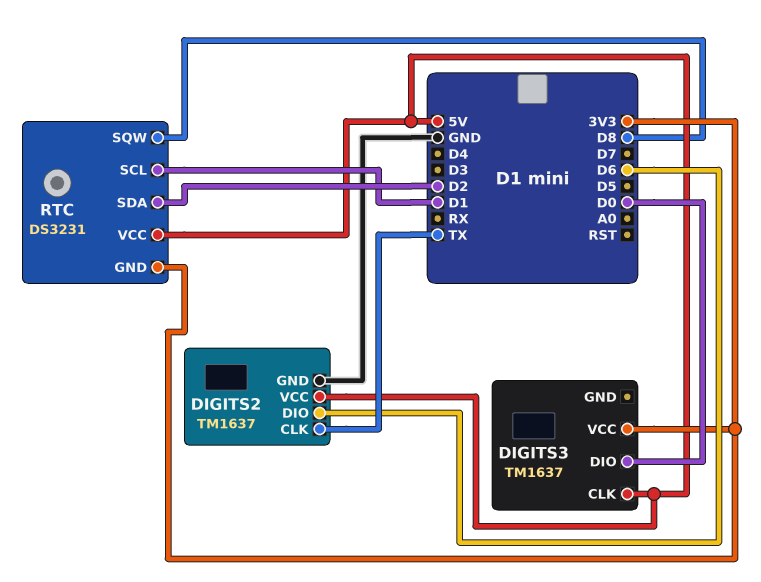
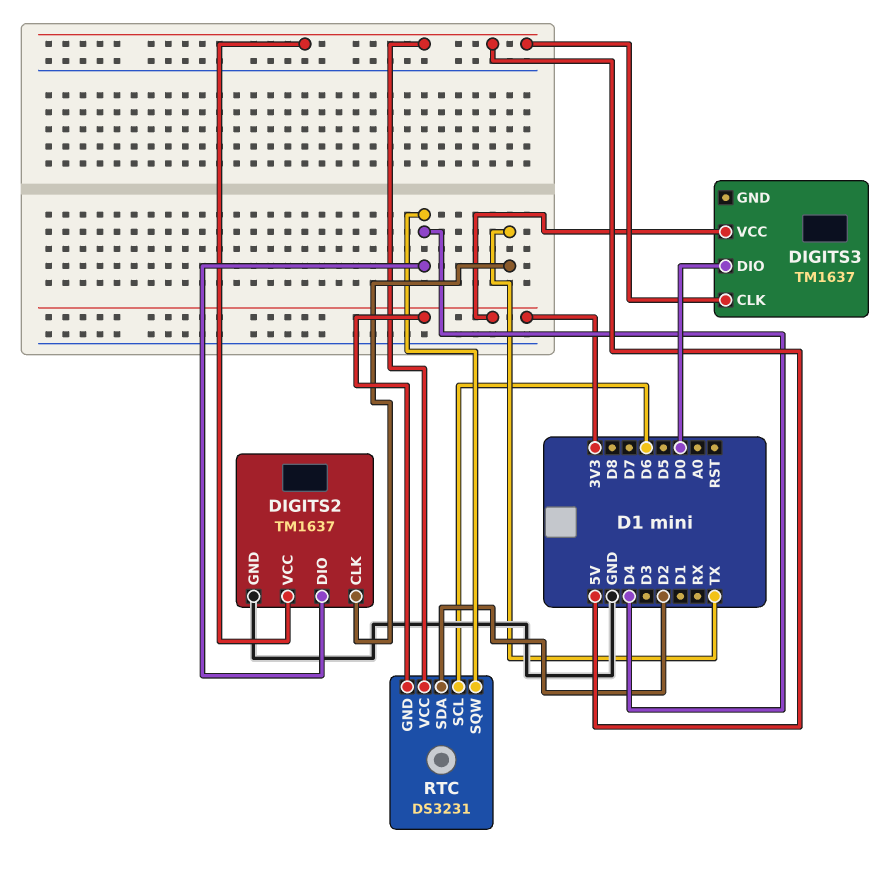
DIGITS2 pin DIO: D6 -> D4
RTC pin SCL: D1 -> D6
RTC pin SQW: D8 -> D4

